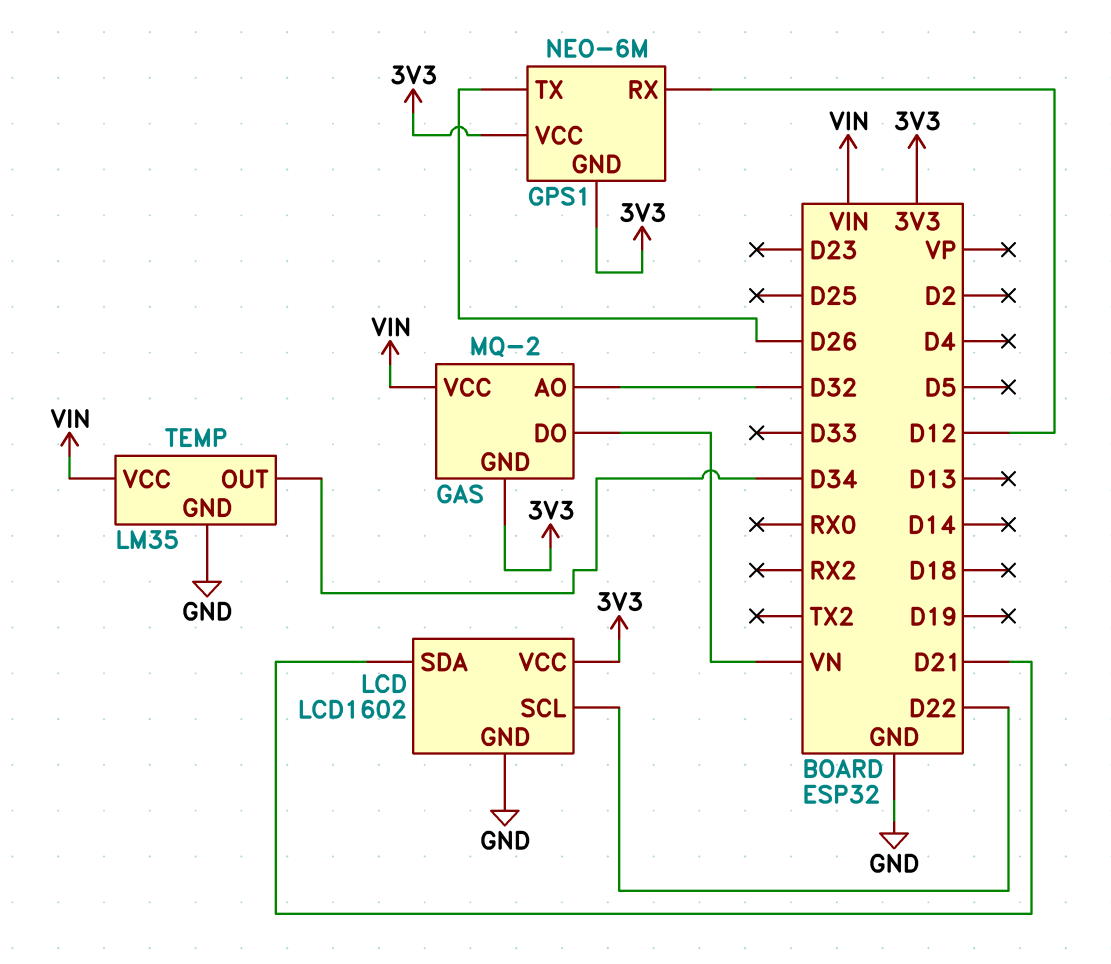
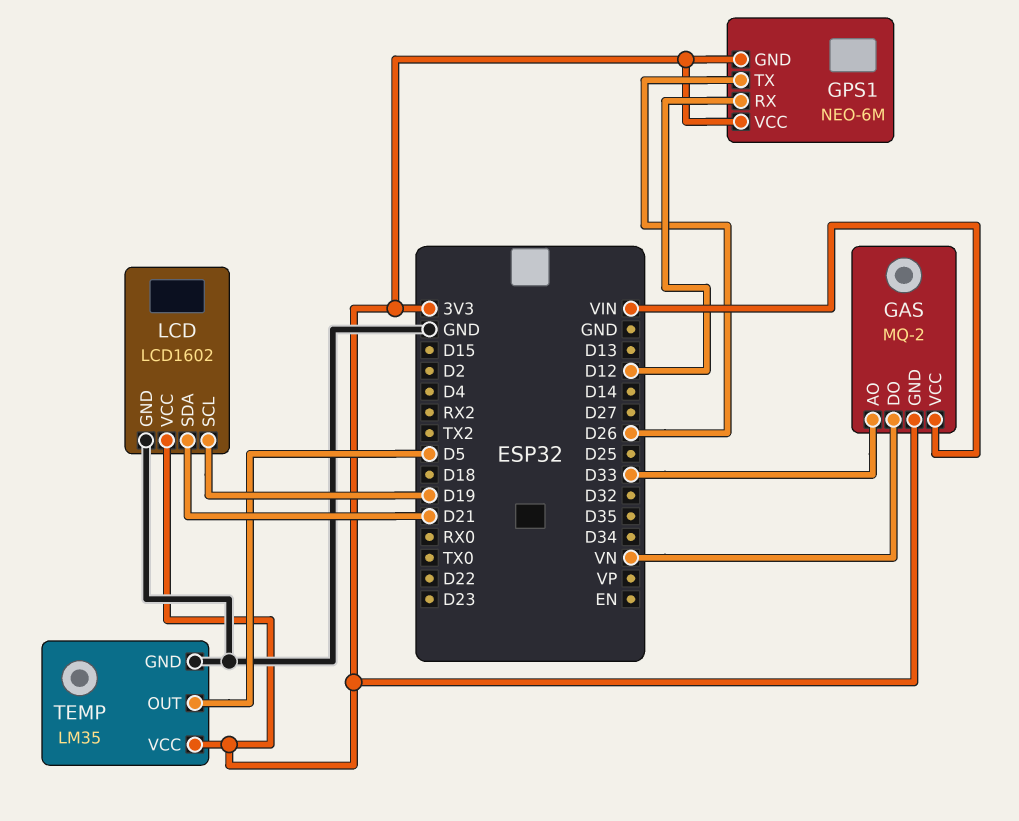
GAS pin AO: D32 -> D33
LCD pin SCL: D22 -> D19
TEMP pin OUT: D34 -> D5
TEMP pin VCC: VIN -> 3V3

